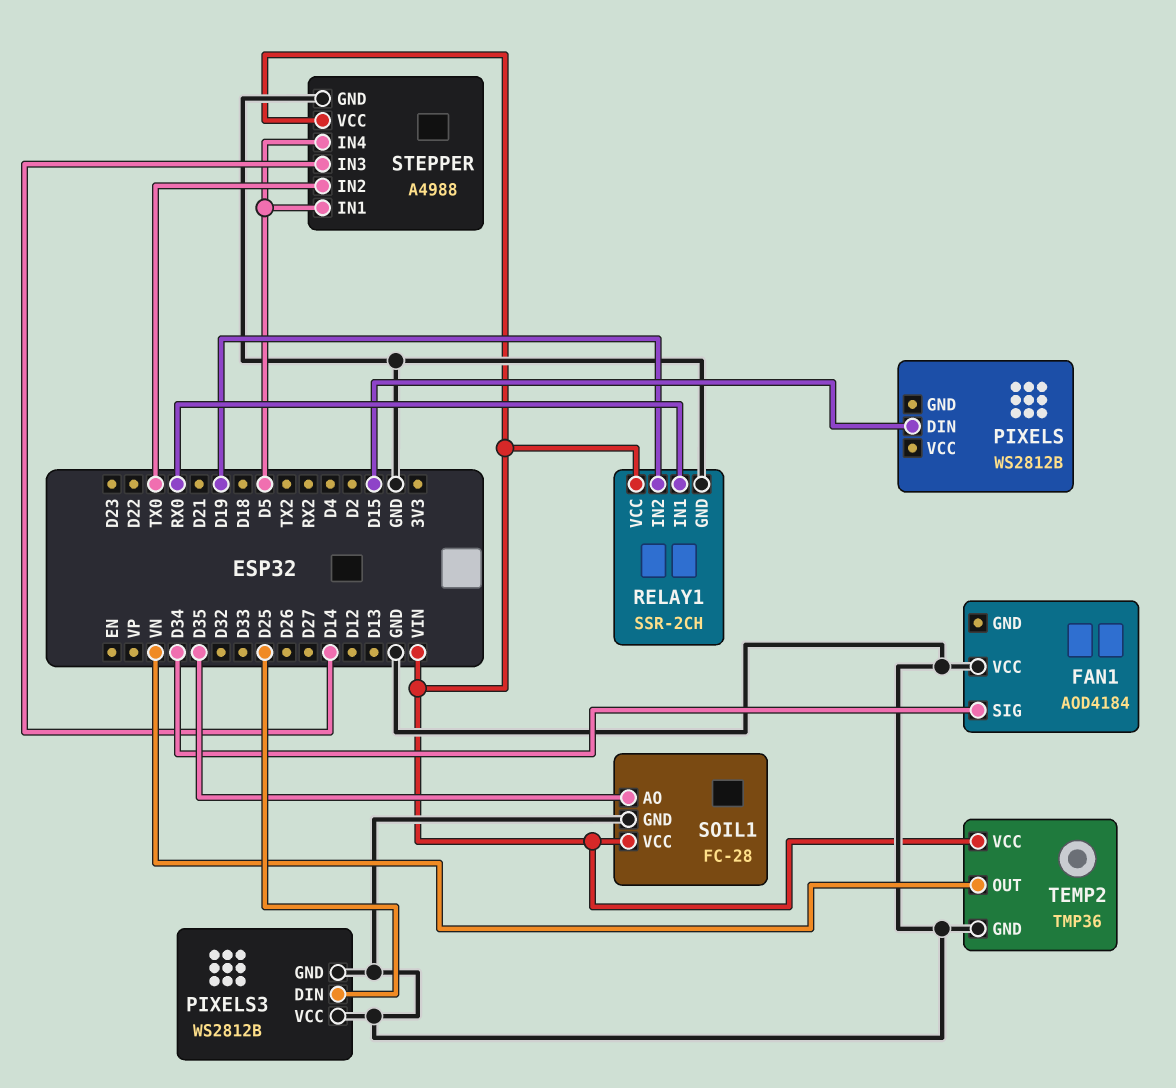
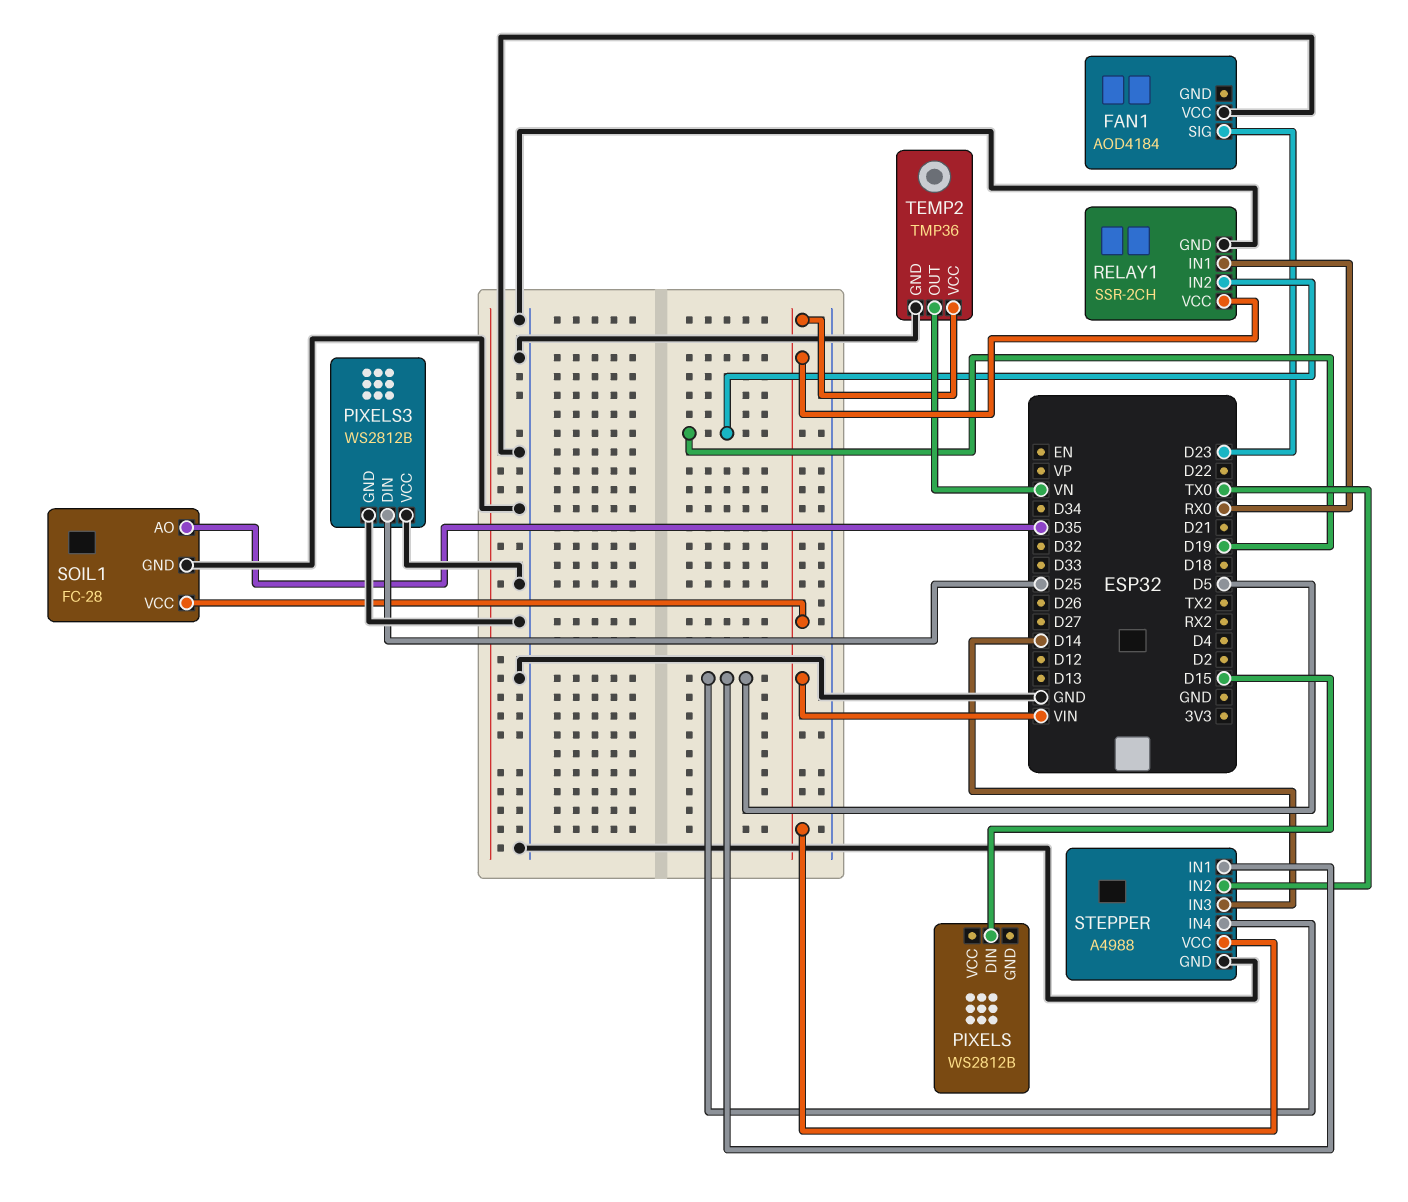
FAN1 pin SIG: D34 -> D23

